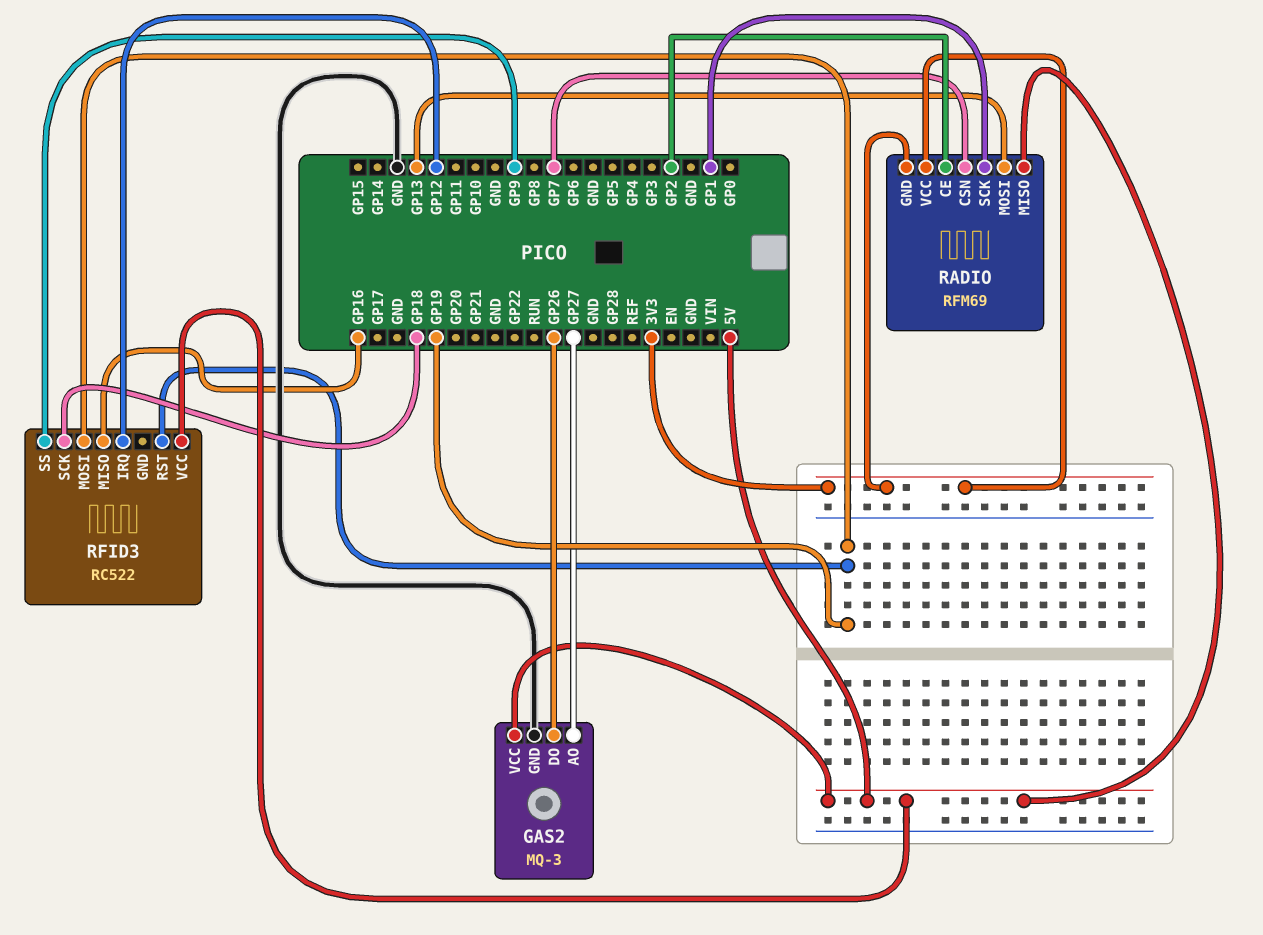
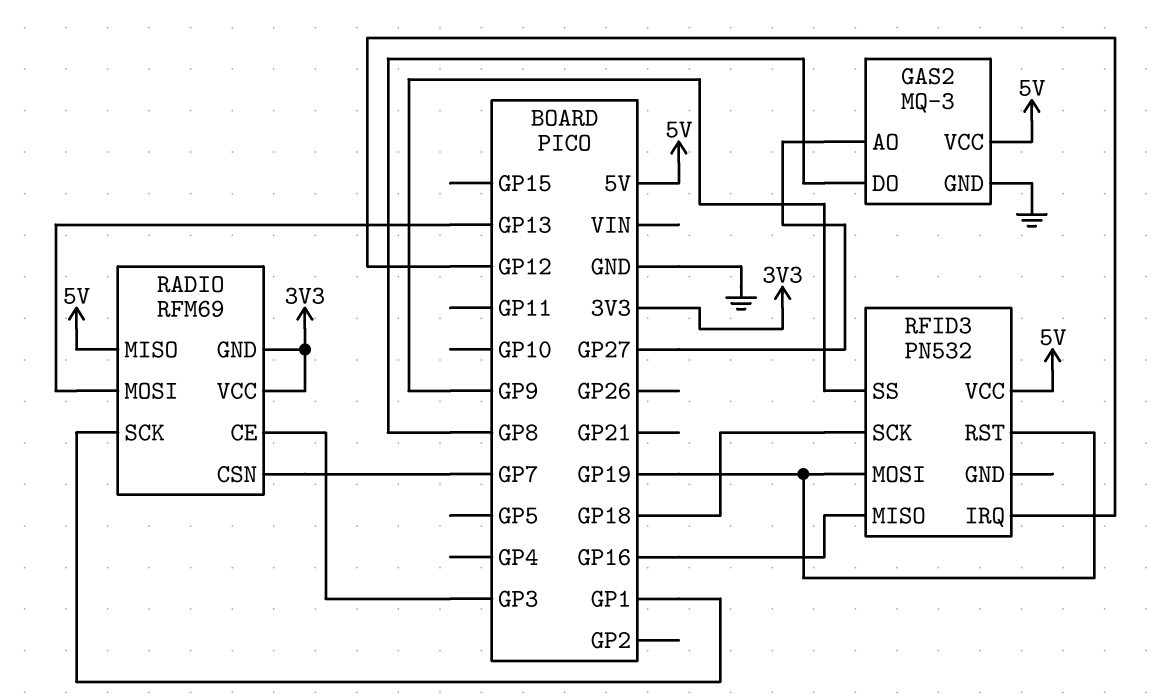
GAS2 pin DO: GP26 -> GP8
RADIO pin CE: GP2 -> GP3
RFID3: RC522 -> PN532

